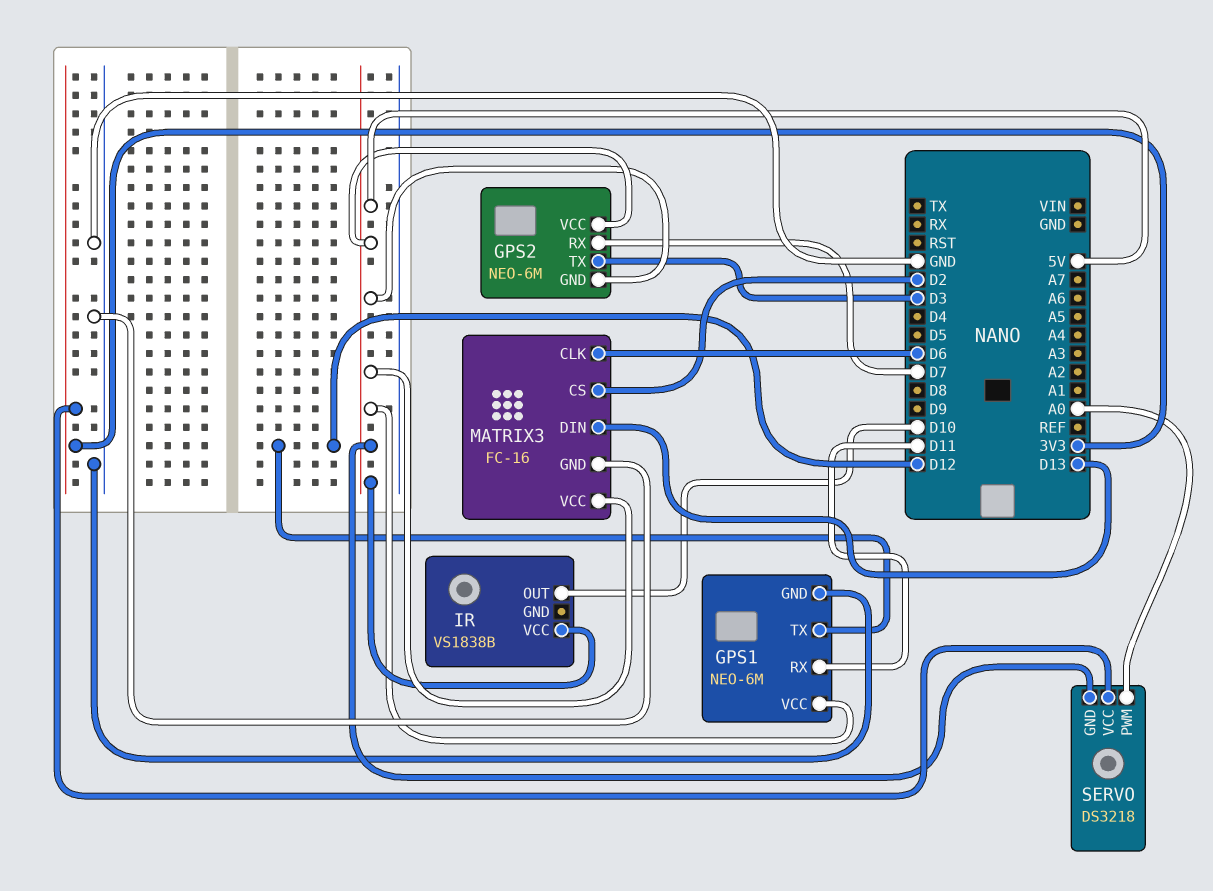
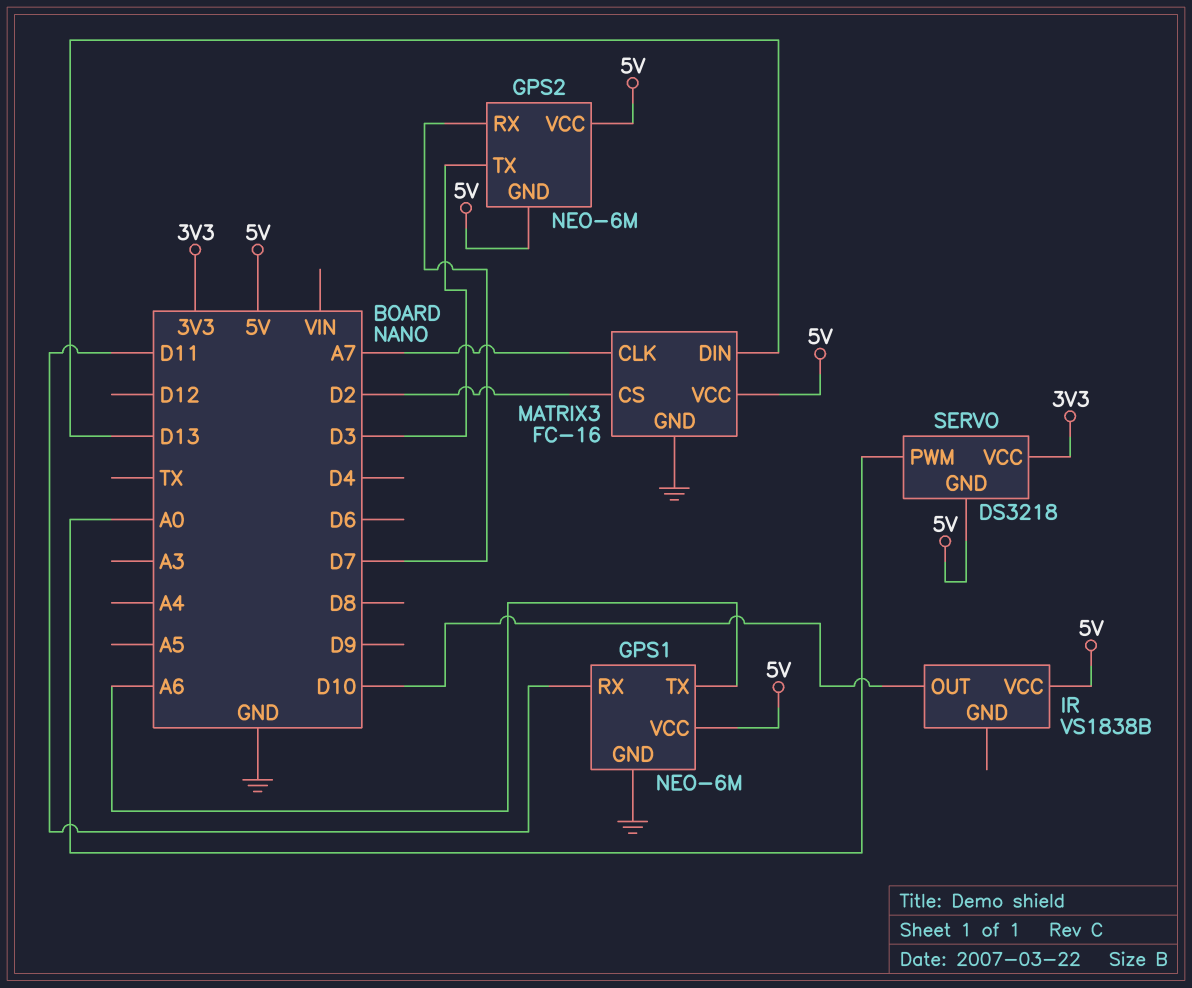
GPS1 pin TX: D12 -> A6
MATRIX3 pin CLK: D6 -> A7

